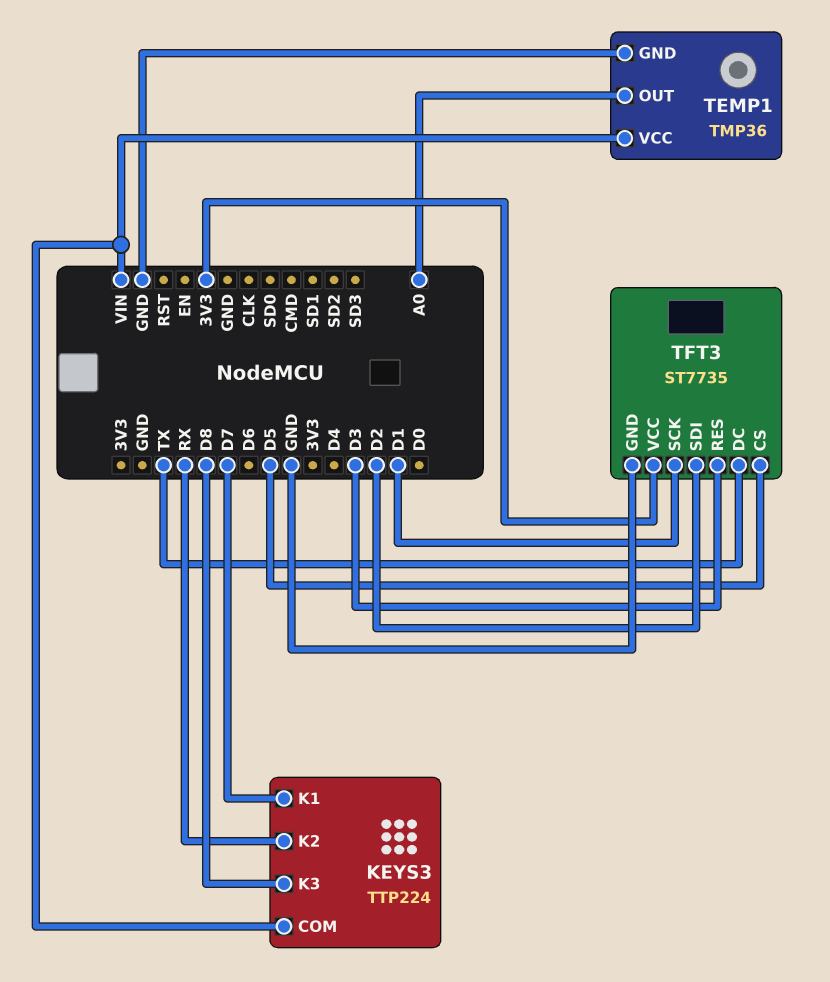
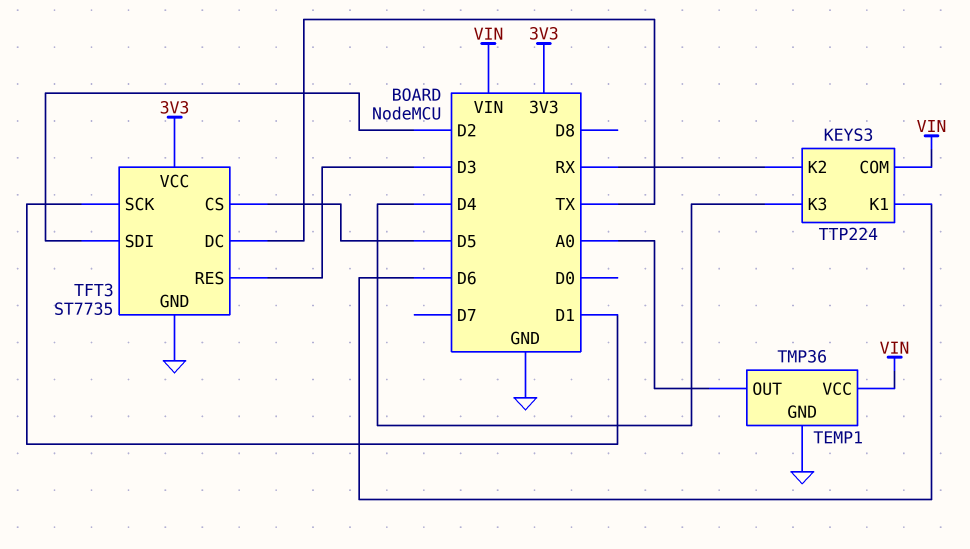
KEYS3 pin K1: D7 -> D6
KEYS3 pin K3: D8 -> D4

